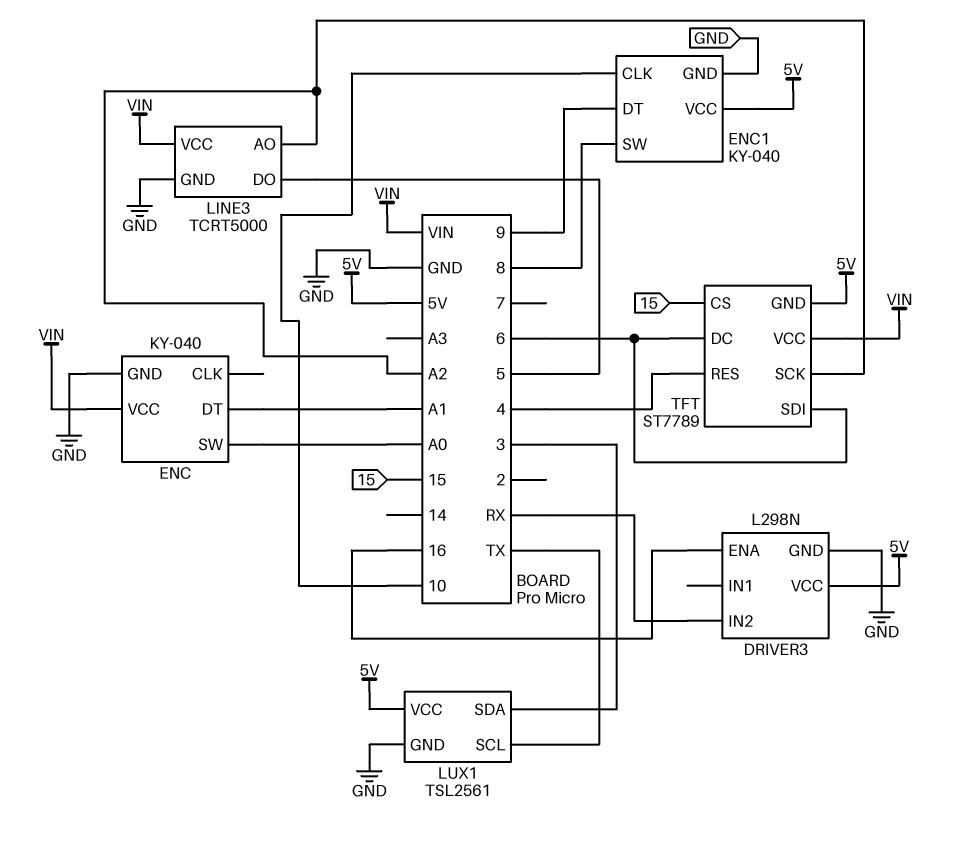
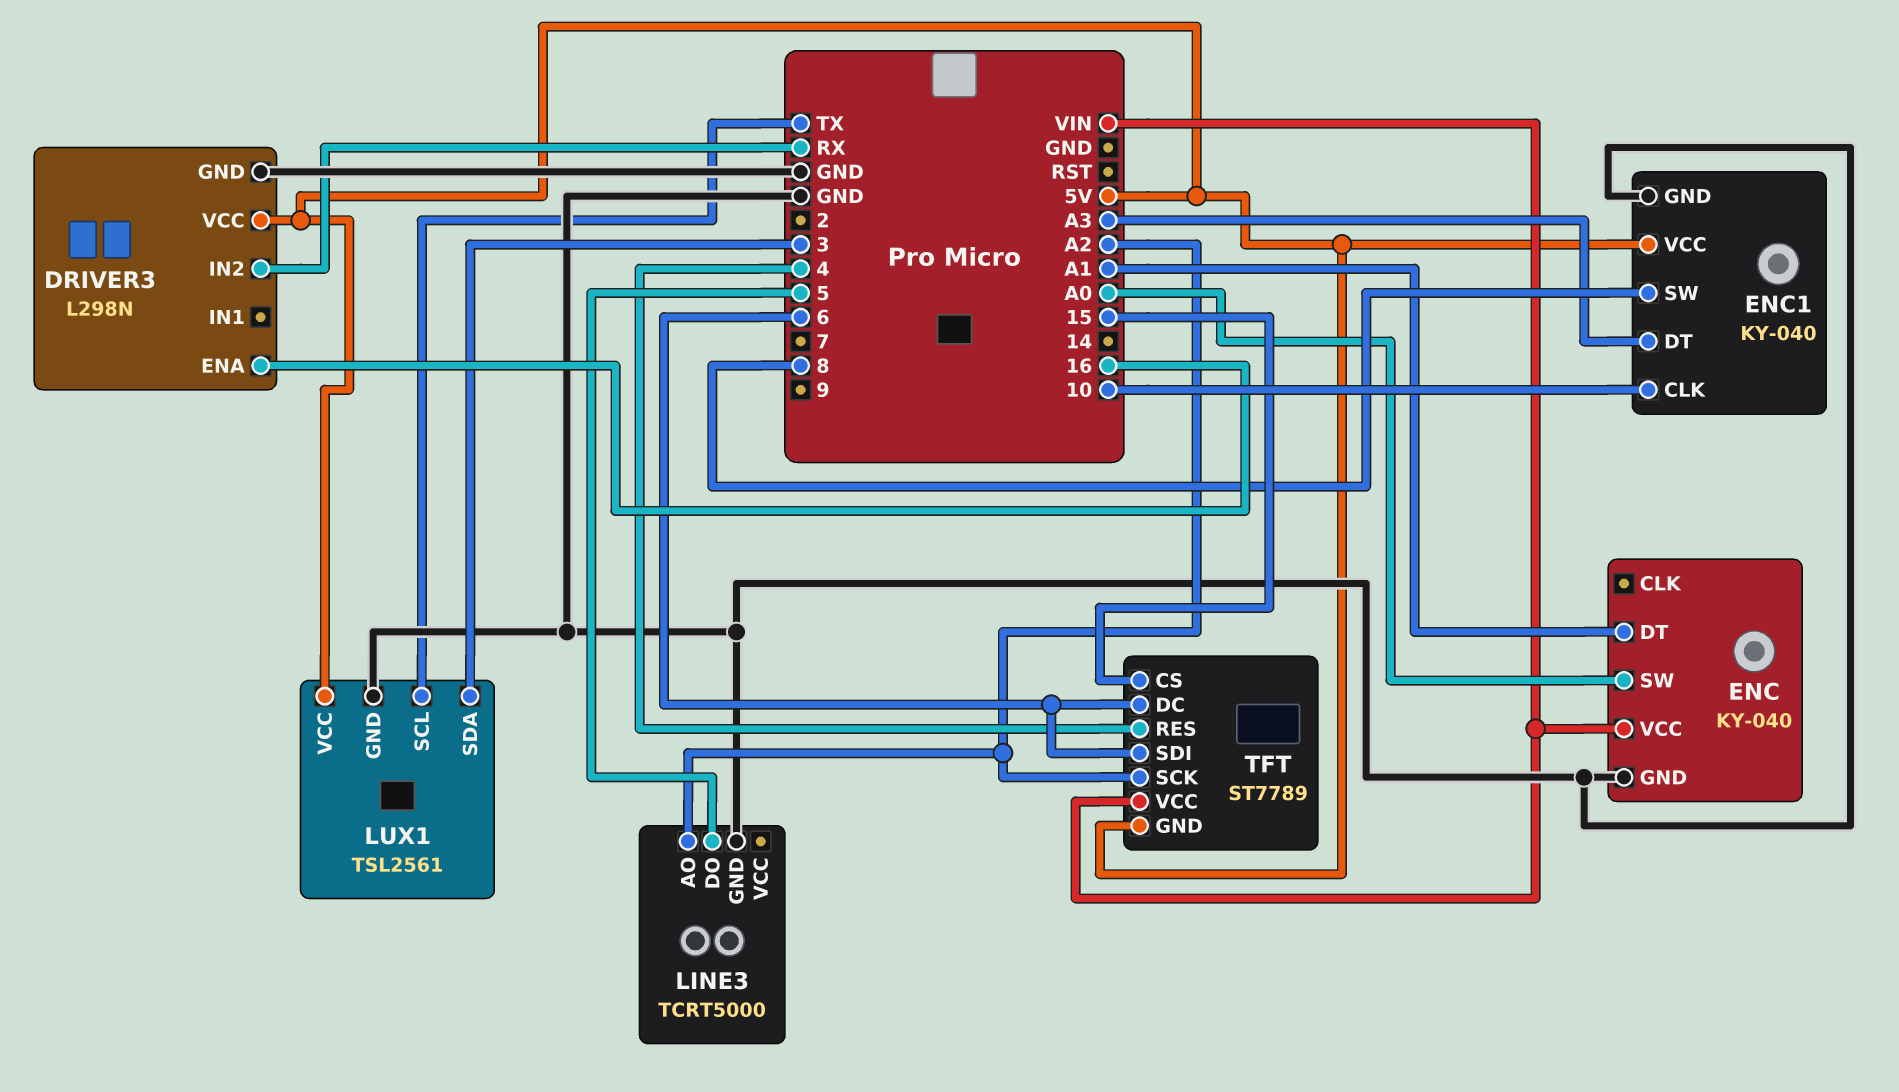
ENC1 pin DT: 9 -> A3
LINE3 pin VCC: VIN -> none

